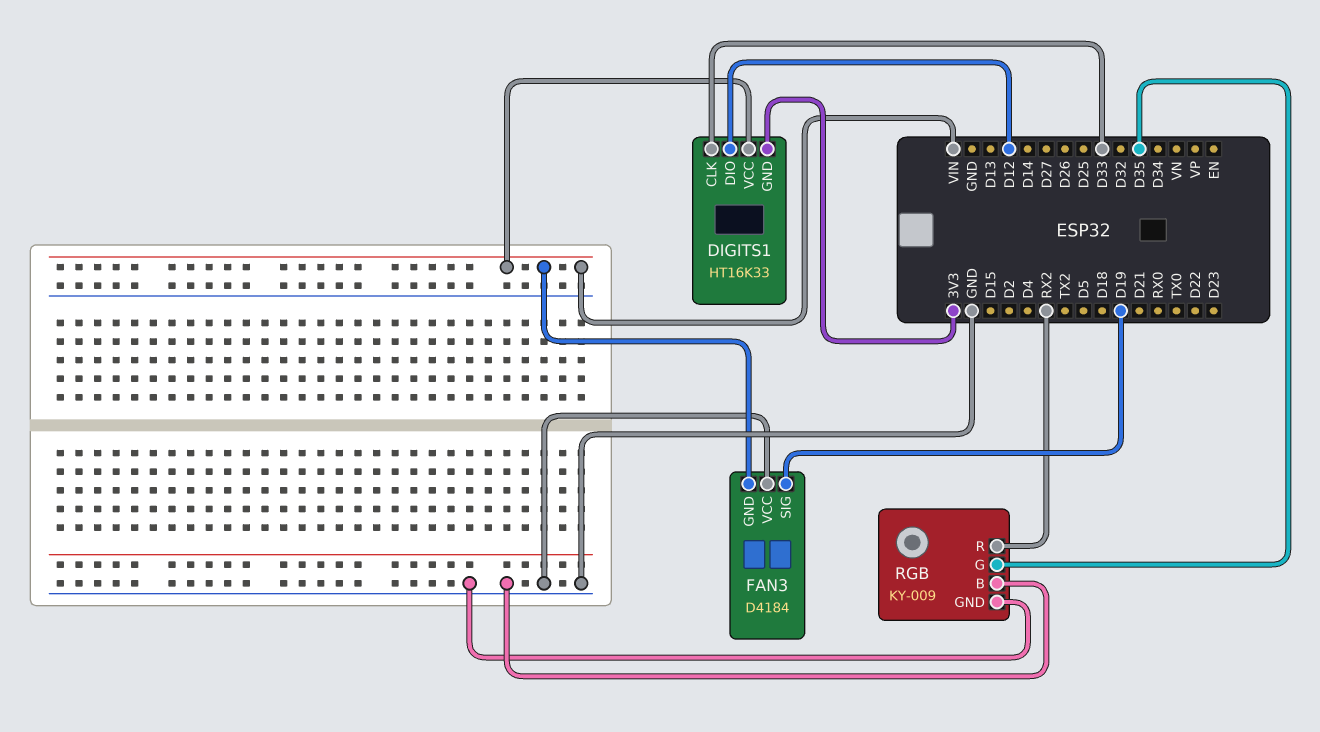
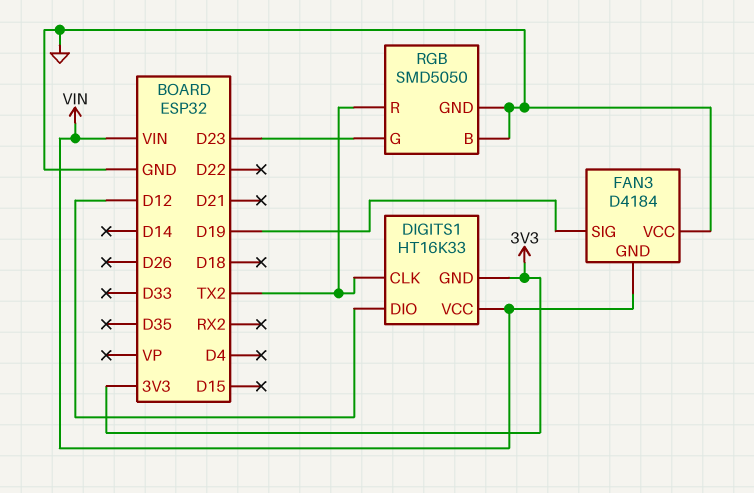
DIGITS1 pin CLK: D33 -> TX2
RGB: KY-009 -> SMD5050
RGB pin G: D35 -> D23
RGB pin R: RX2 -> TX2

